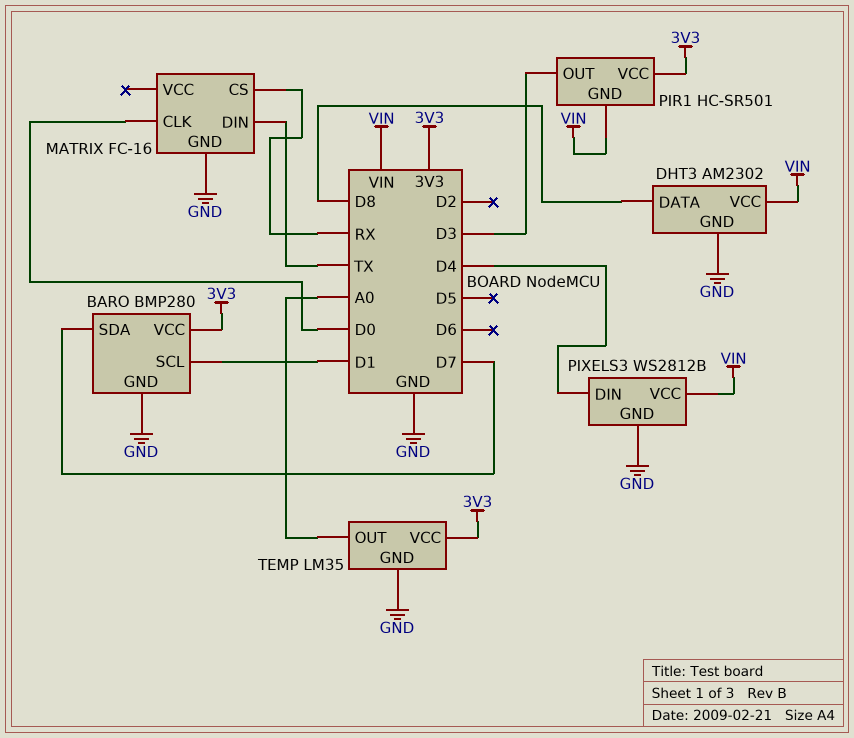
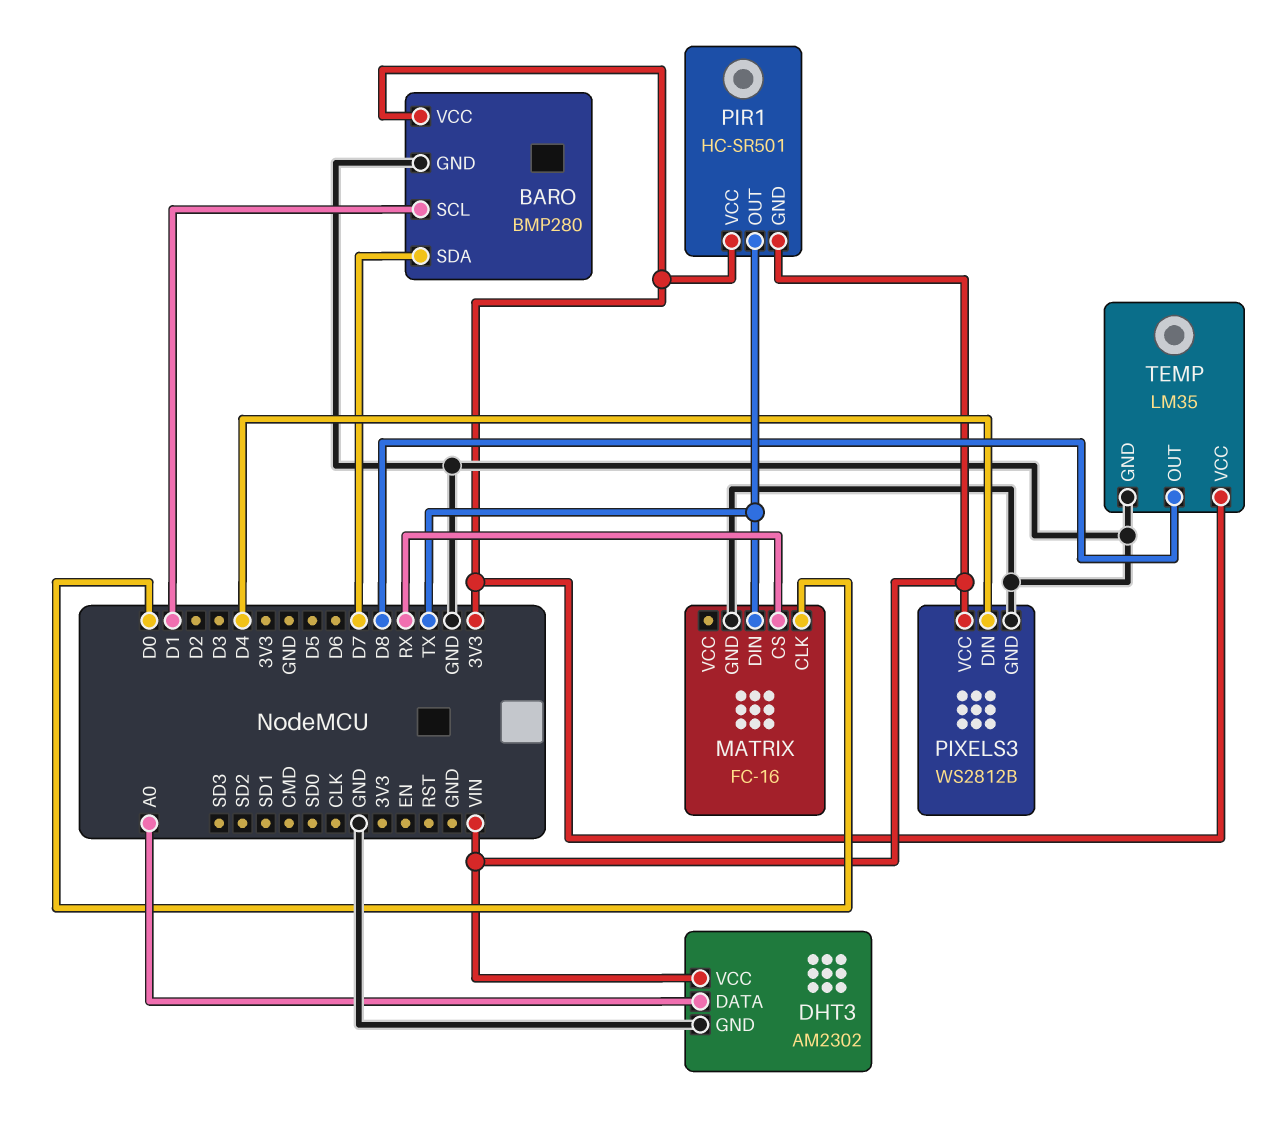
DHT3 pin DATA: D8 -> A0
PIR1 pin OUT: D3 -> TX
TEMP pin OUT: A0 -> D8

